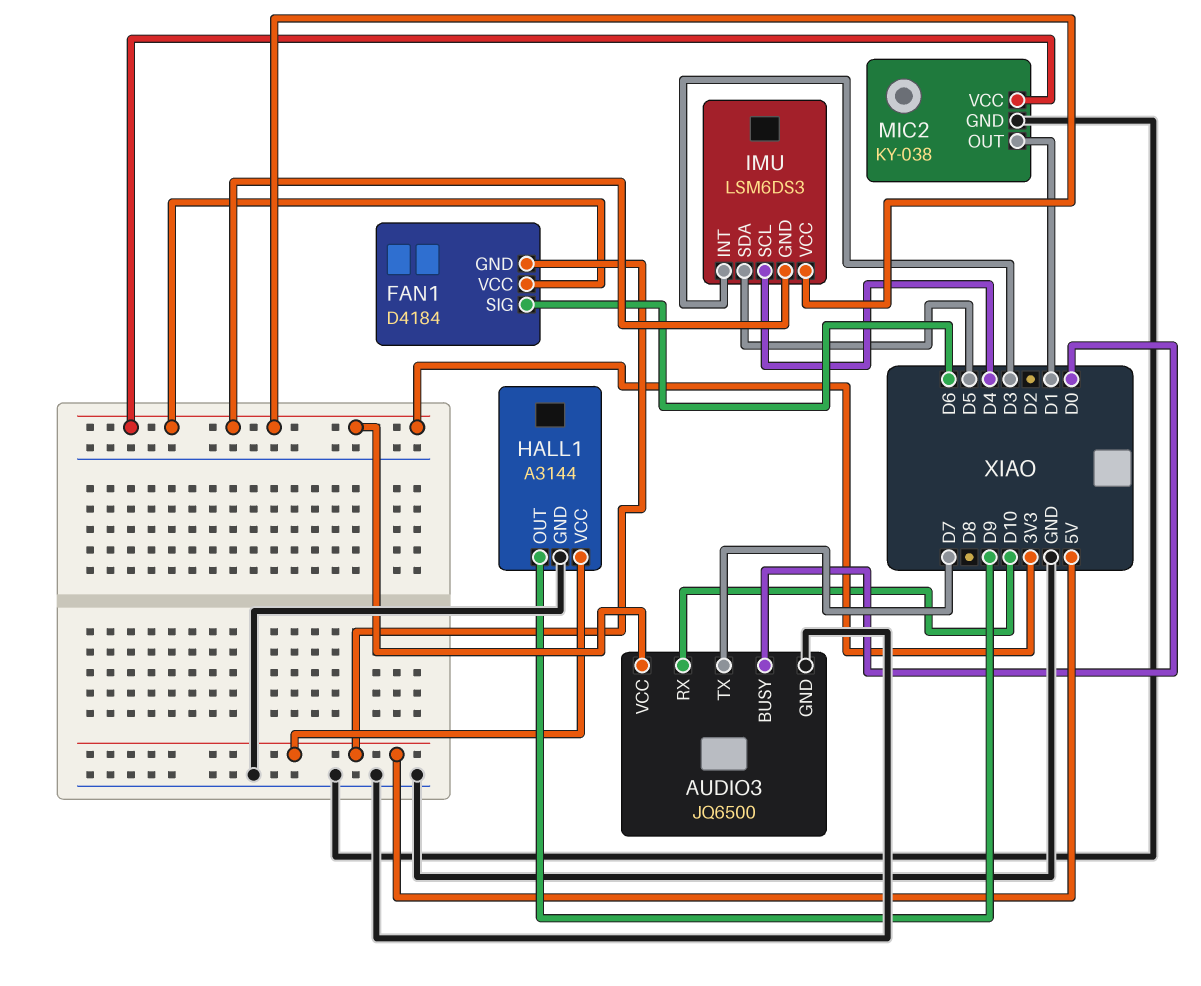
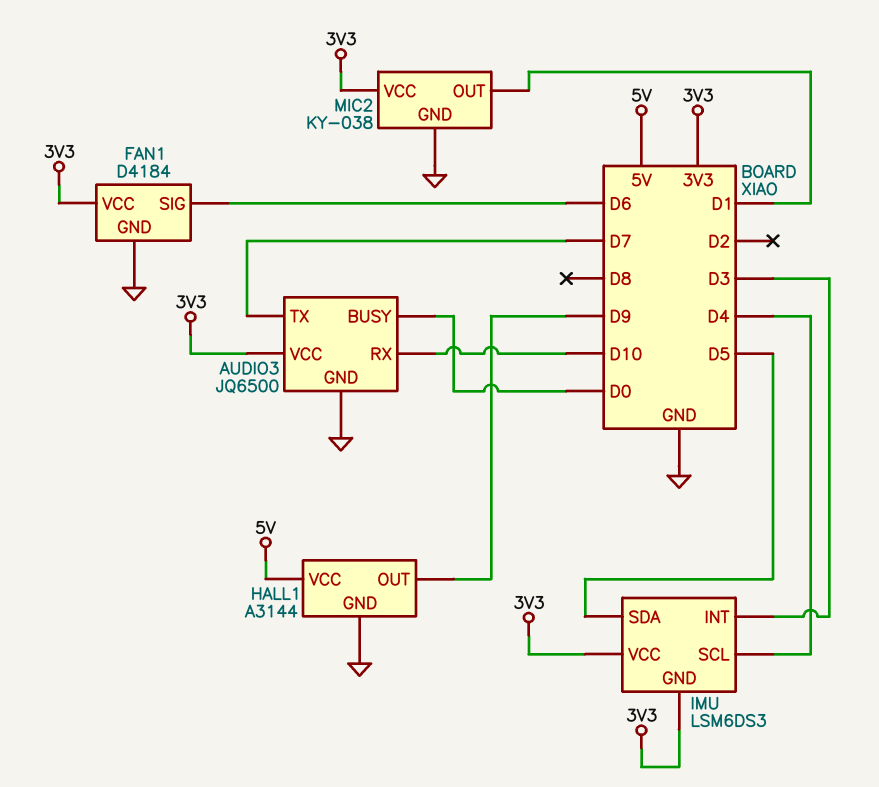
FAN1 pin GND: 5V -> GND

